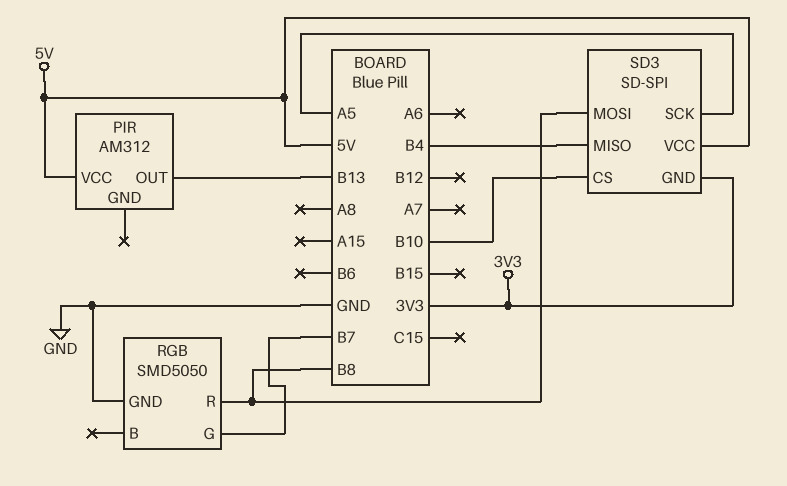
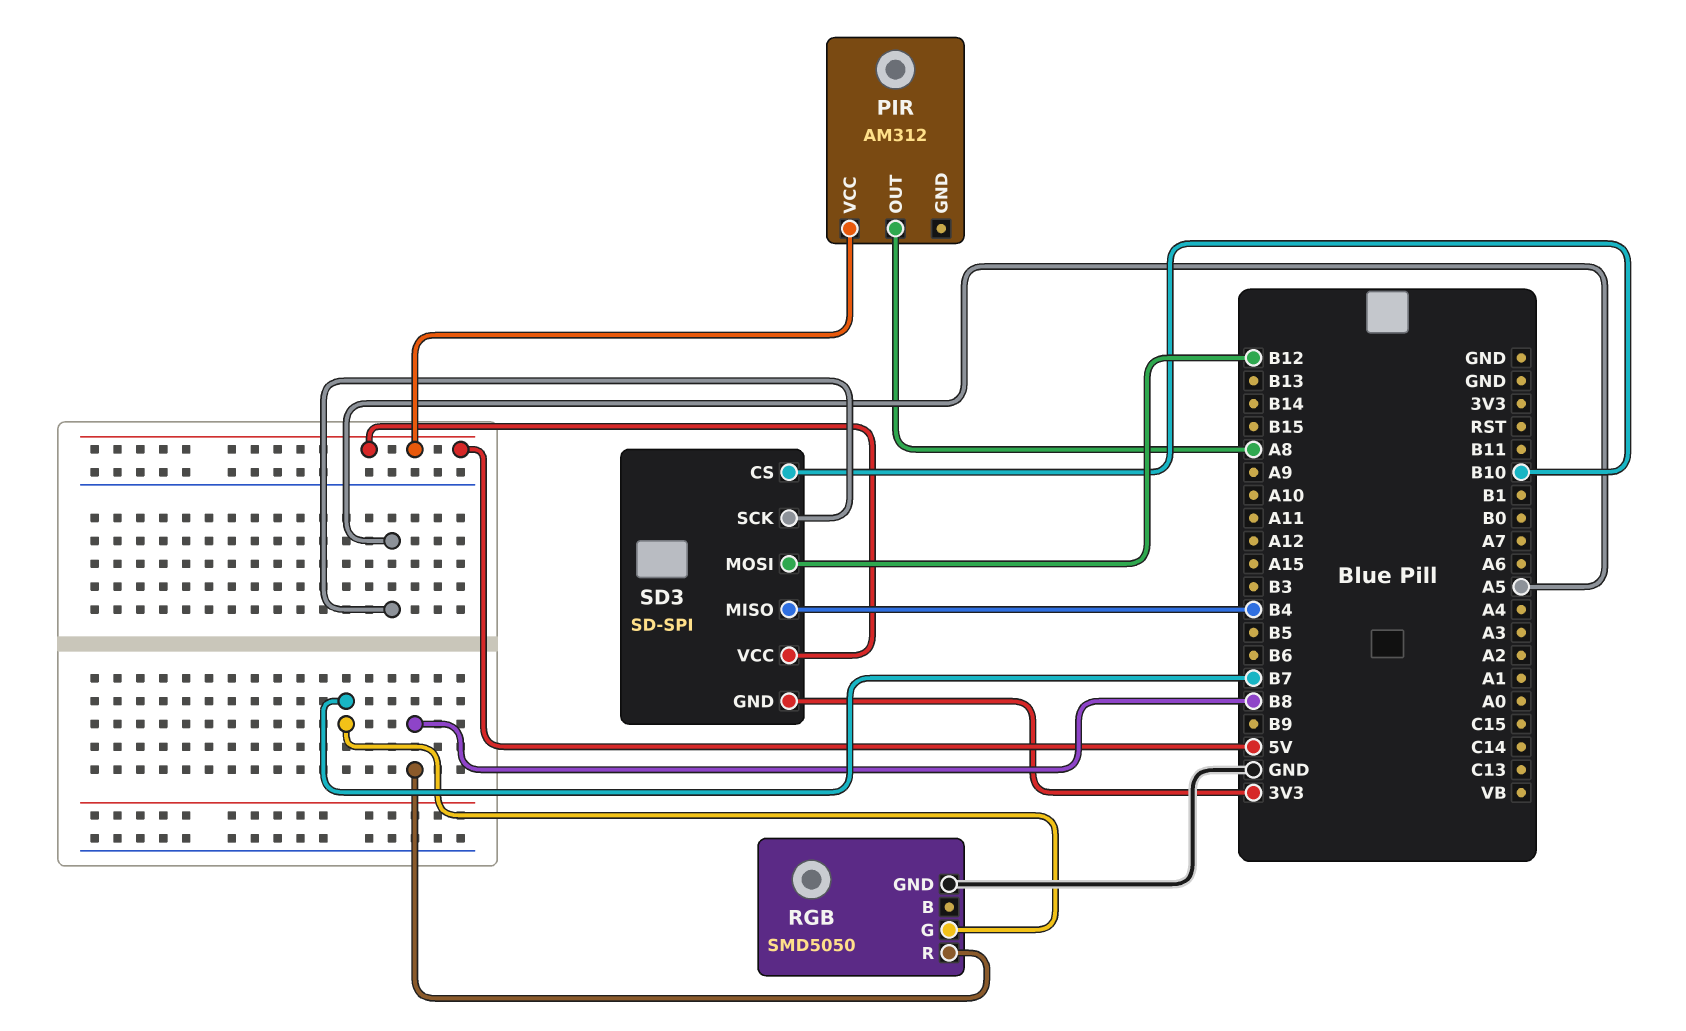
PIR pin OUT: B13 -> A8
SD3 pin MOSI: B8 -> B12

